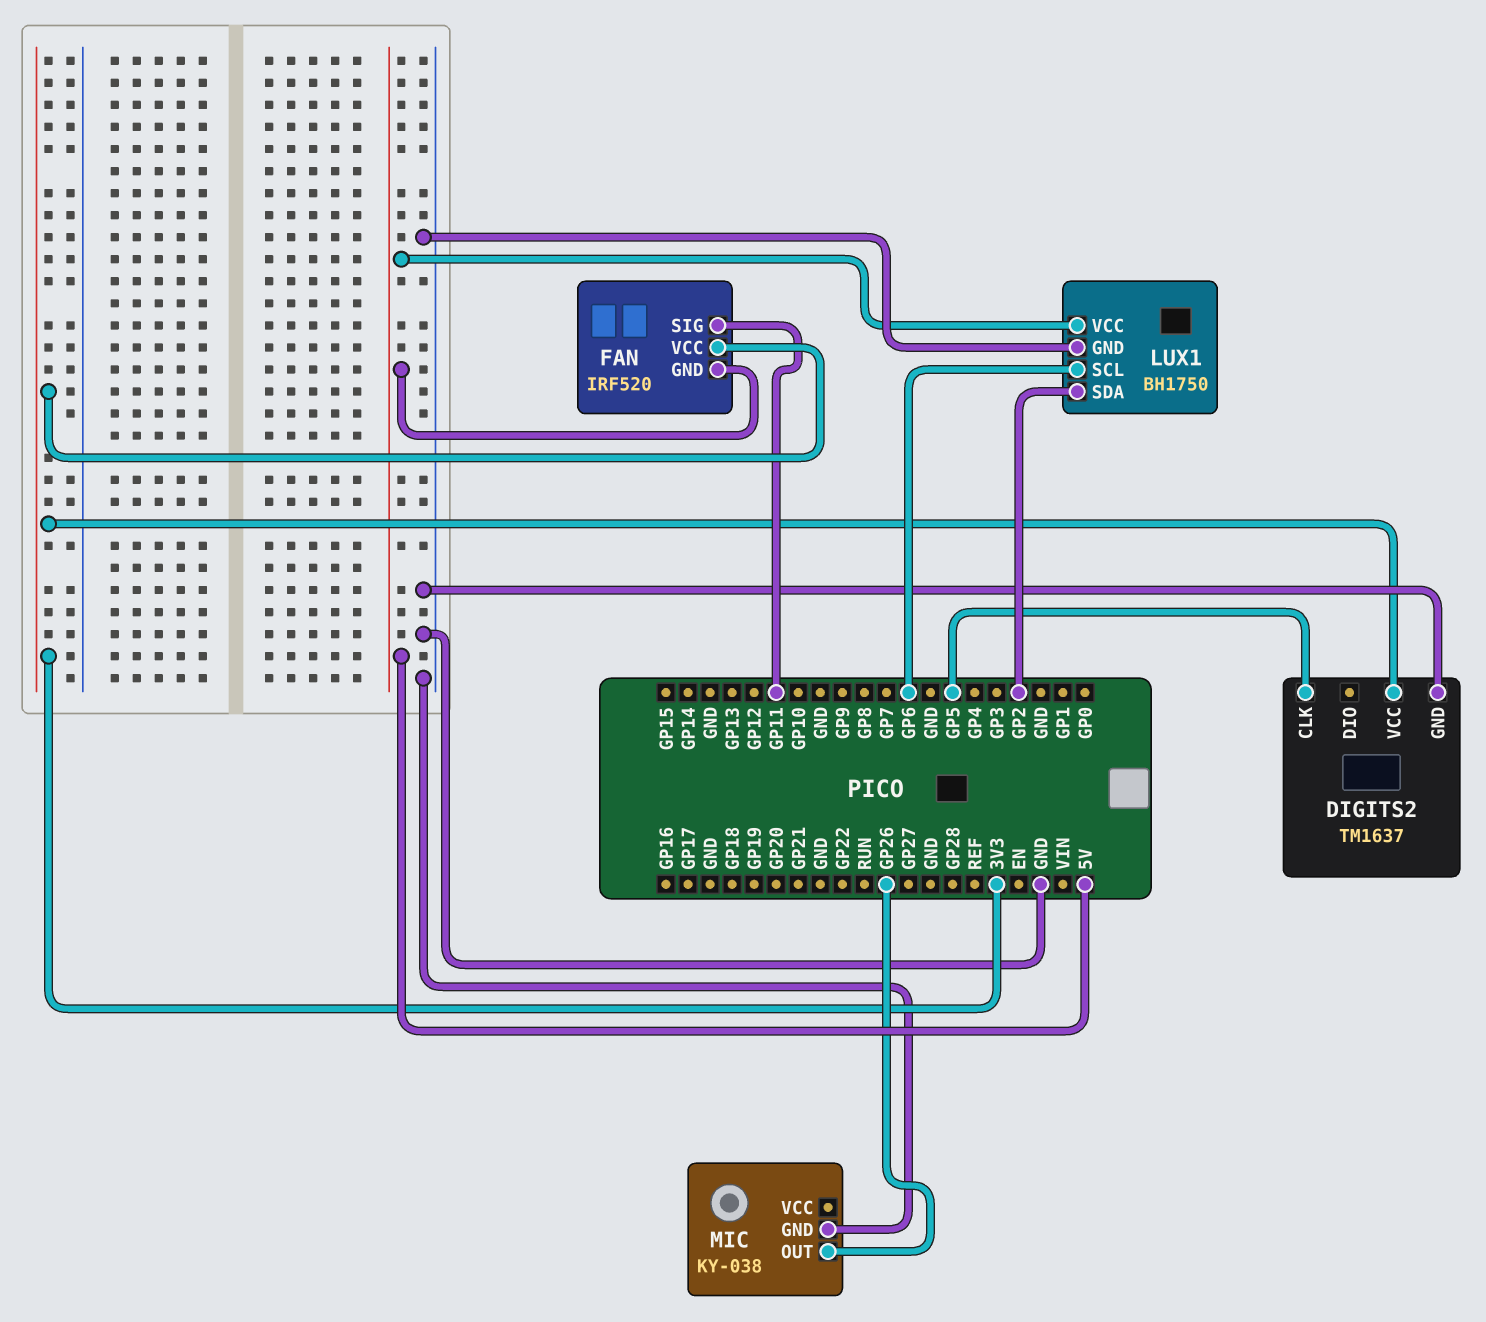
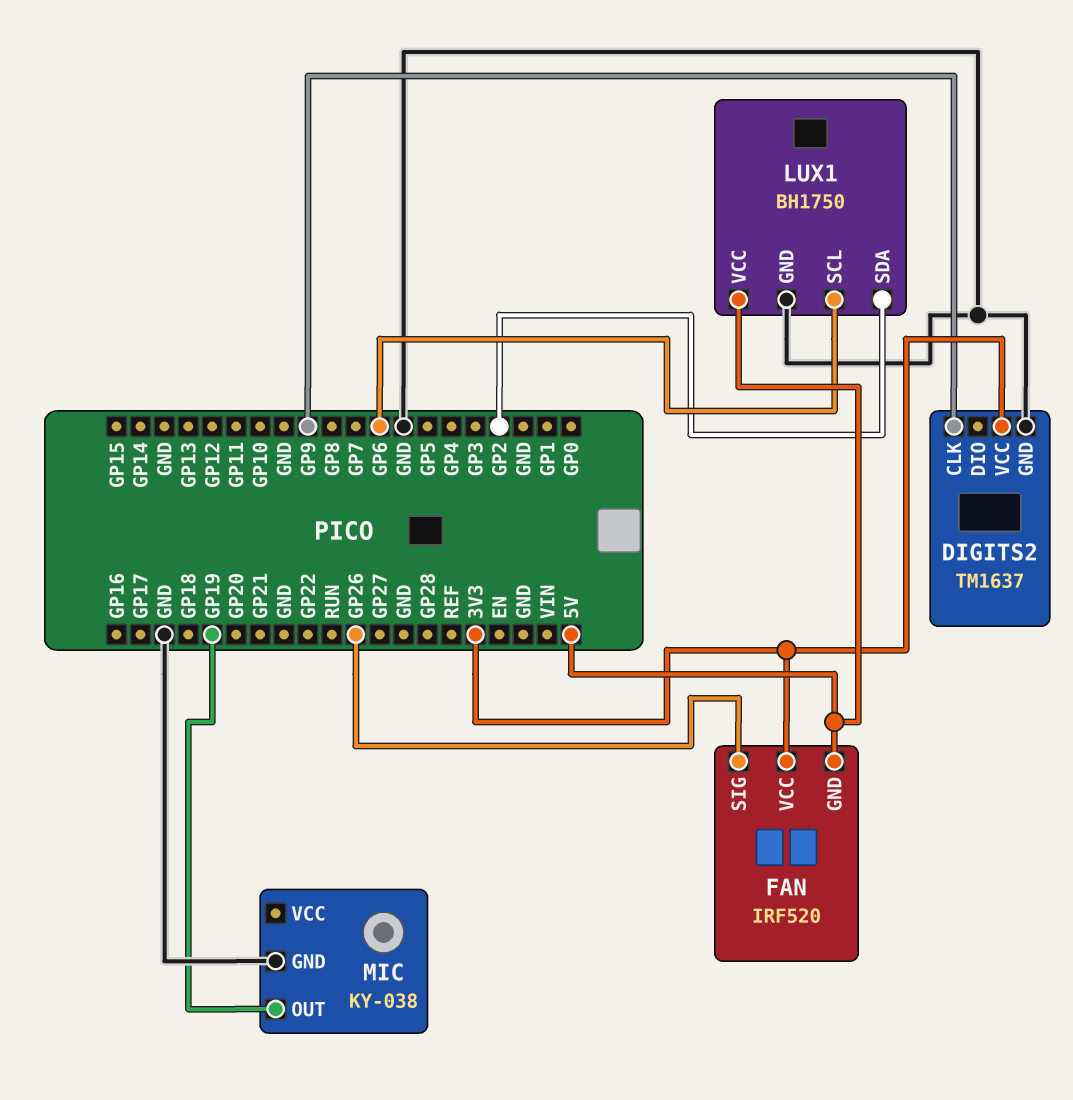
DIGITS2 pin CLK: GP5 -> GP9
FAN pin SIG: GP11 -> GP26
MIC pin OUT: GP26 -> GP19

